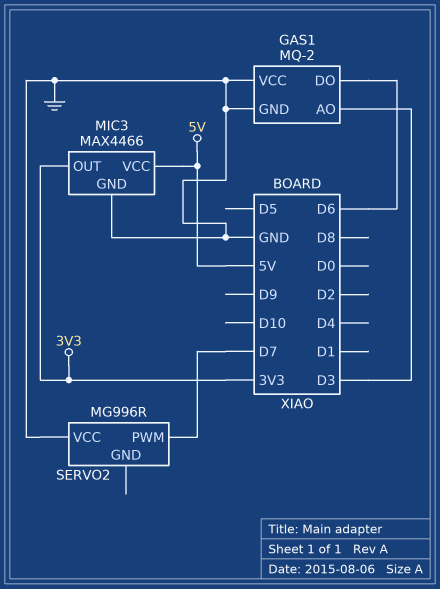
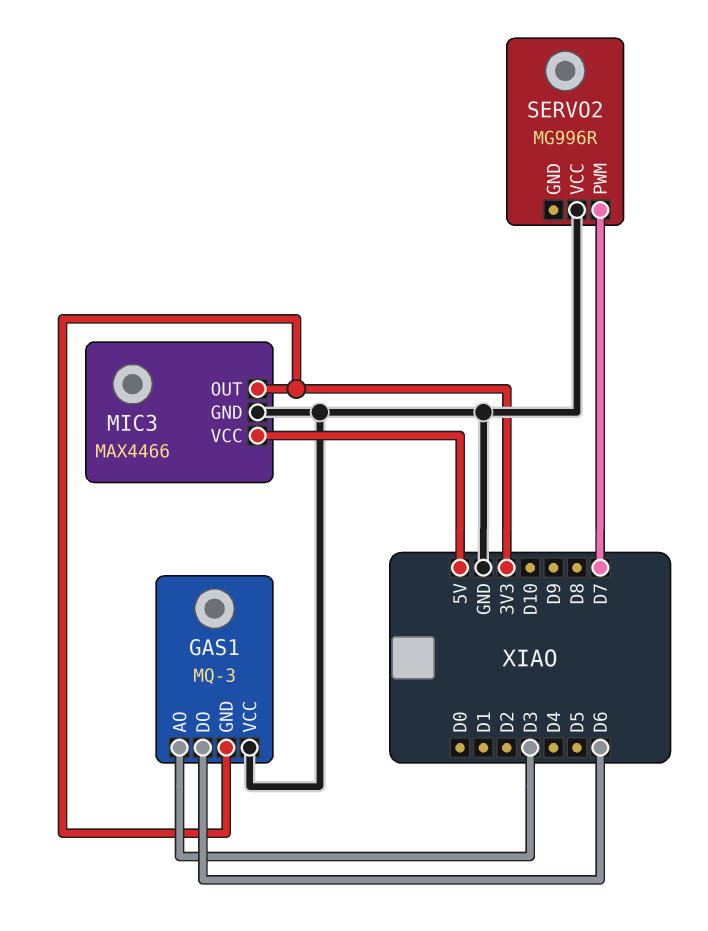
GAS1: MQ-2 -> MQ-3
GAS1 pin GND: GND -> 3V3

